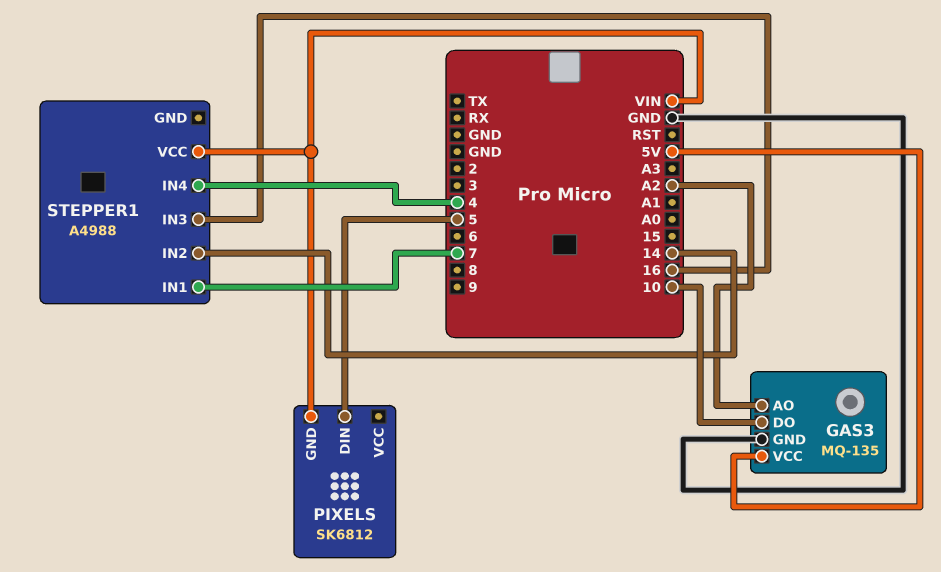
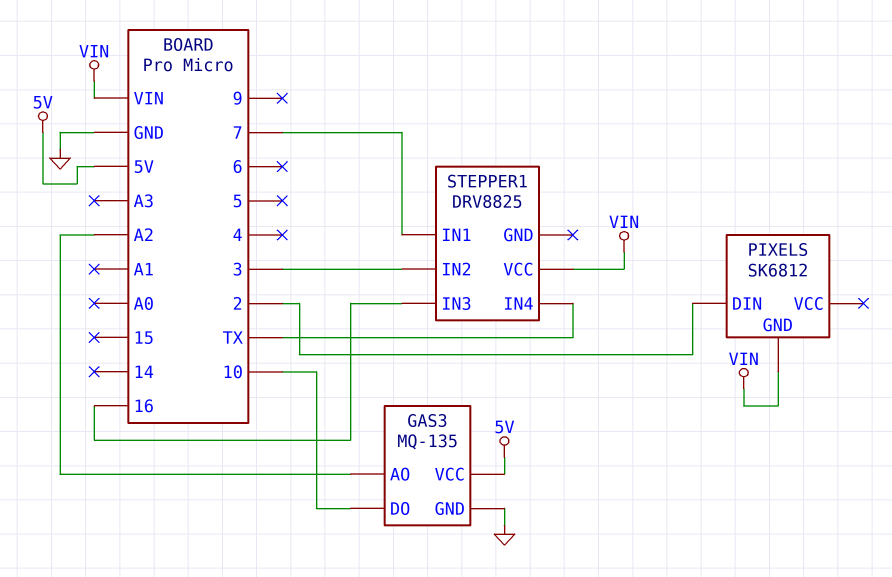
PIXELS pin DIN: 5 -> 2
STEPPER1: A4988 -> DRV8825
STEPPER1 pin IN2: 14 -> 3
STEPPER1 pin IN4: 4 -> TX

